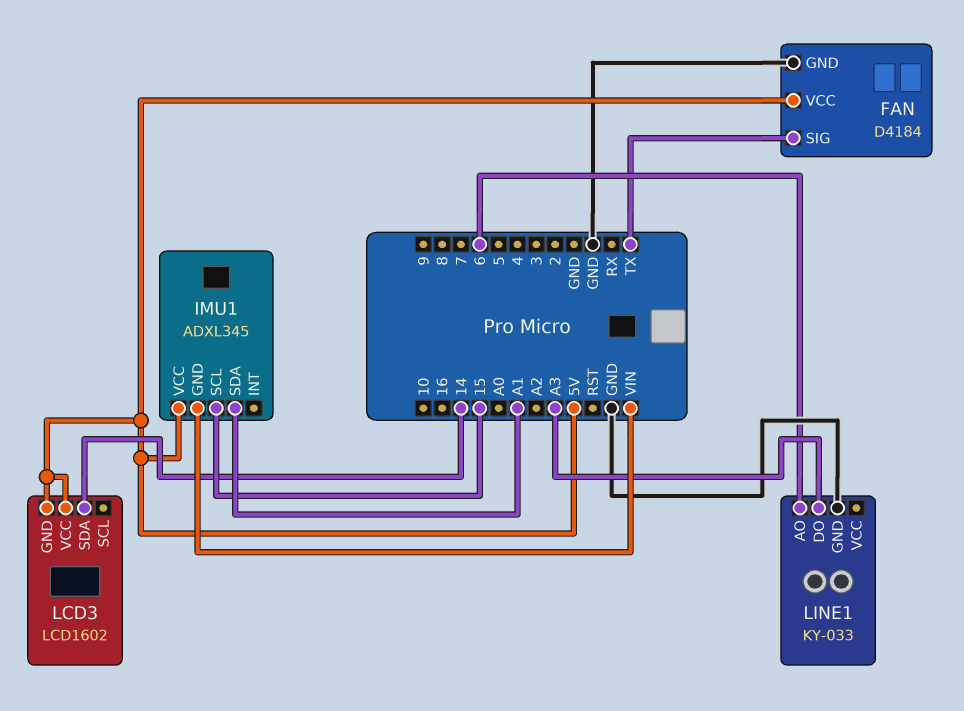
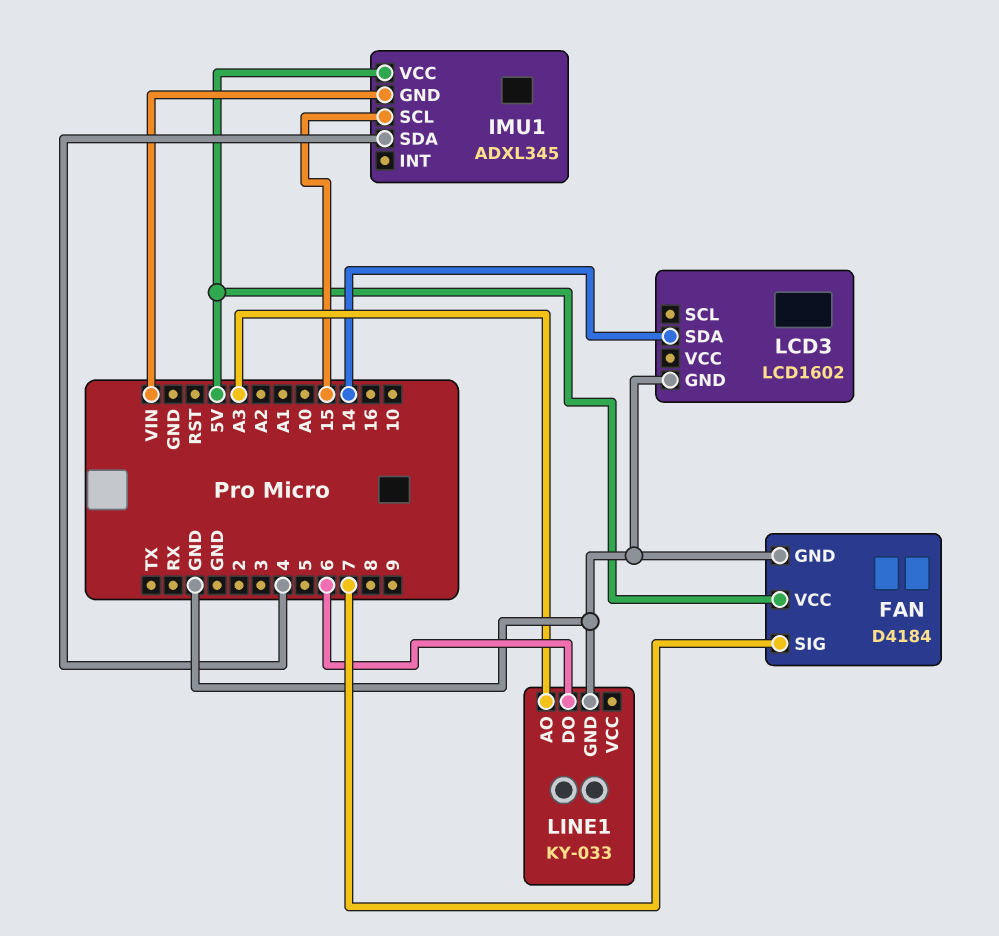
FAN pin SIG: TX -> 7
IMU1 pin SDA: A1 -> 4
LCD3 pin GND: 5V -> GND
LCD3 pin VCC: 5V -> none
LINE1 pin AO: 6 -> A3
LINE1 pin DO: A3 -> 6

